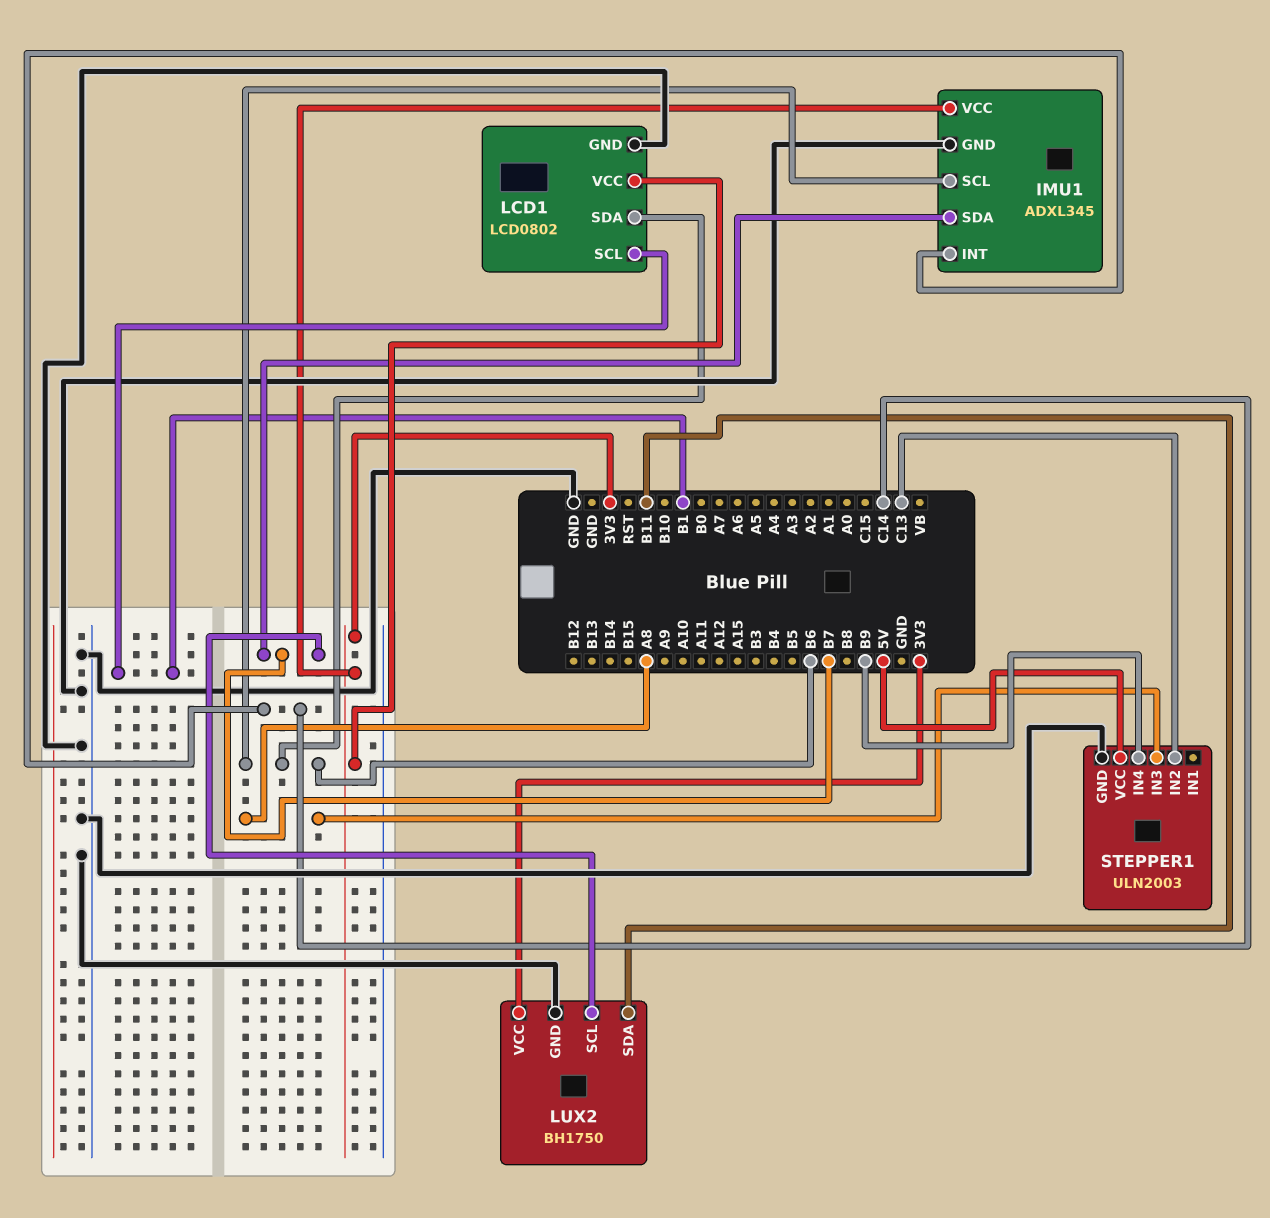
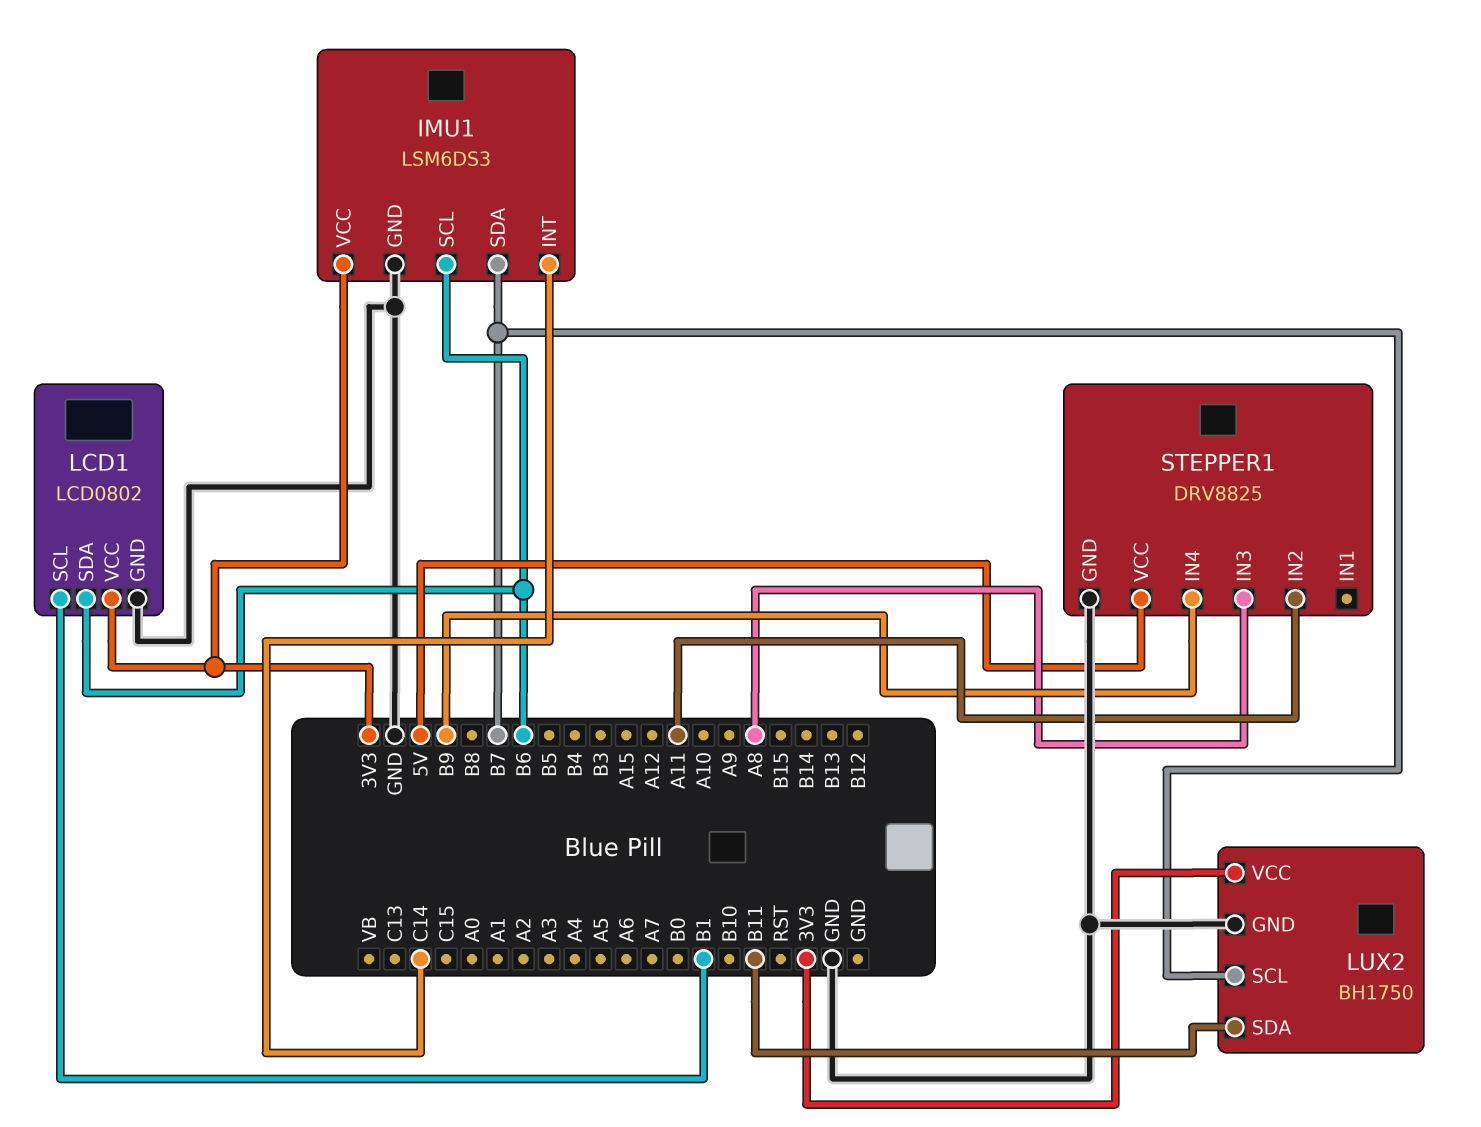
IMU1: ADXL345 -> LSM6DS3
STEPPER1: ULN2003 -> DRV8825
STEPPER1 pin IN2: C13 -> A11

